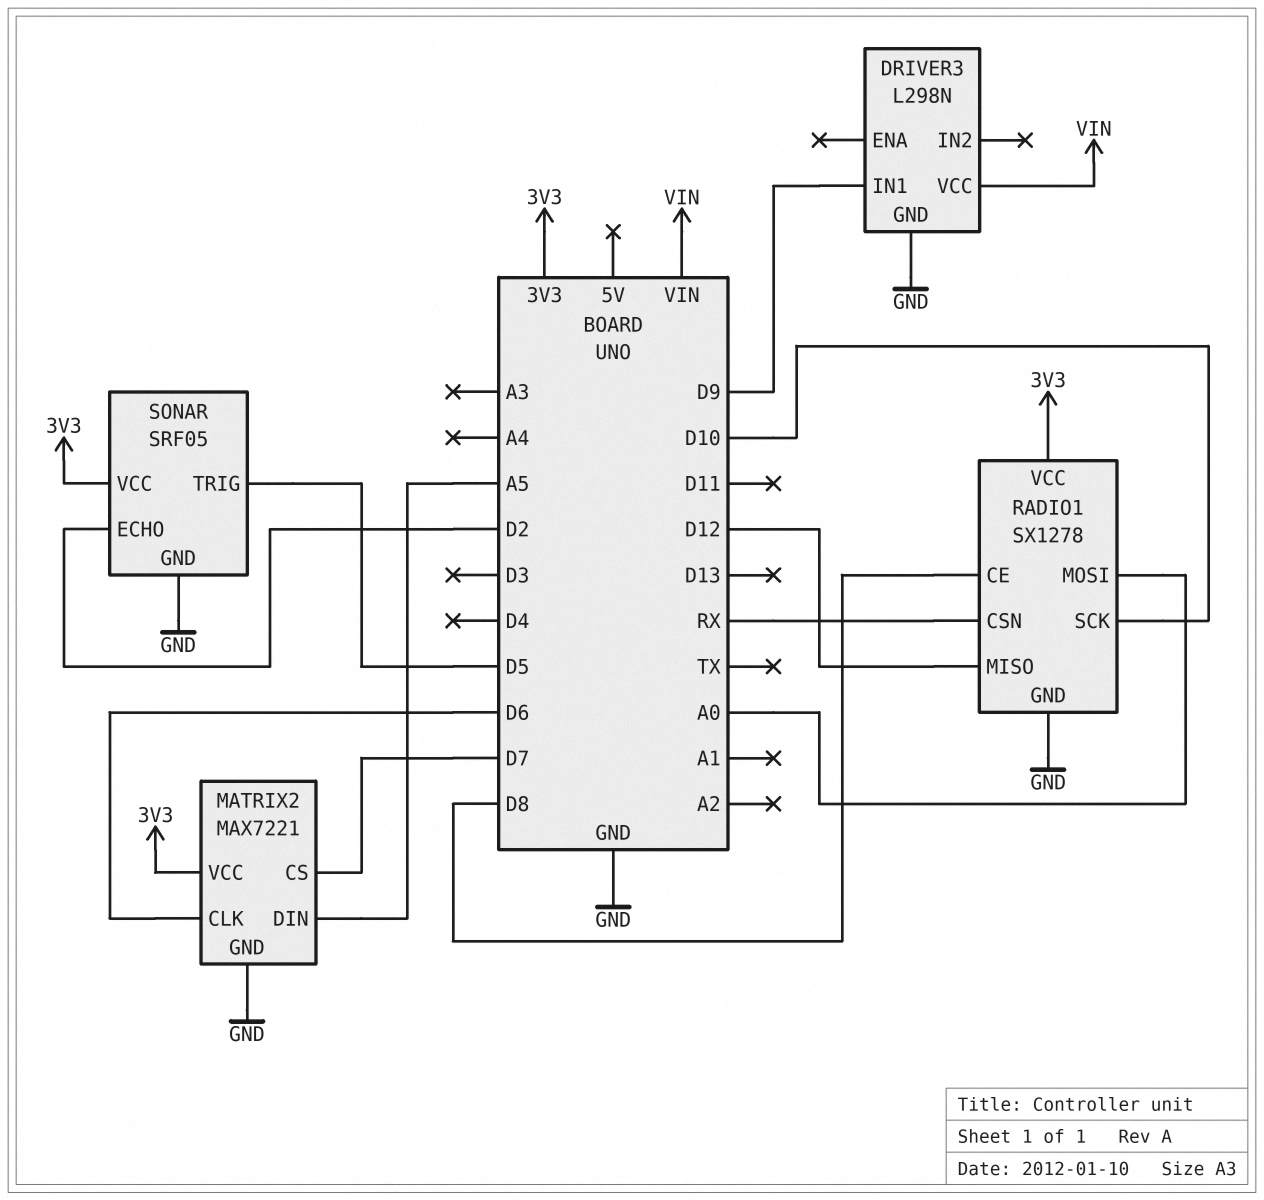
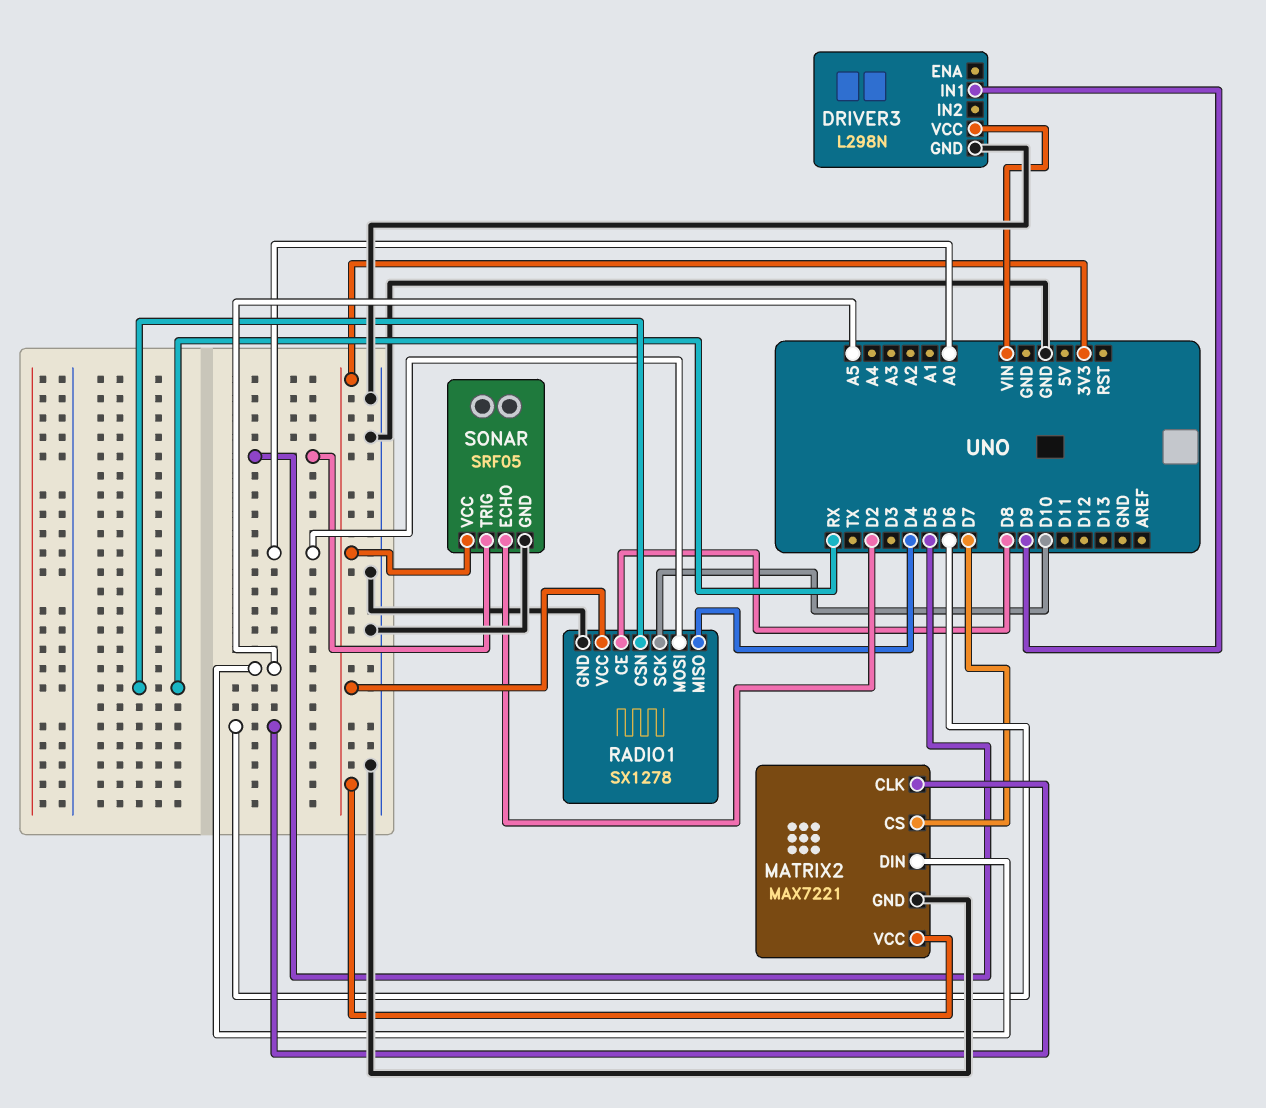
RADIO1 pin MISO: D12 -> D4

